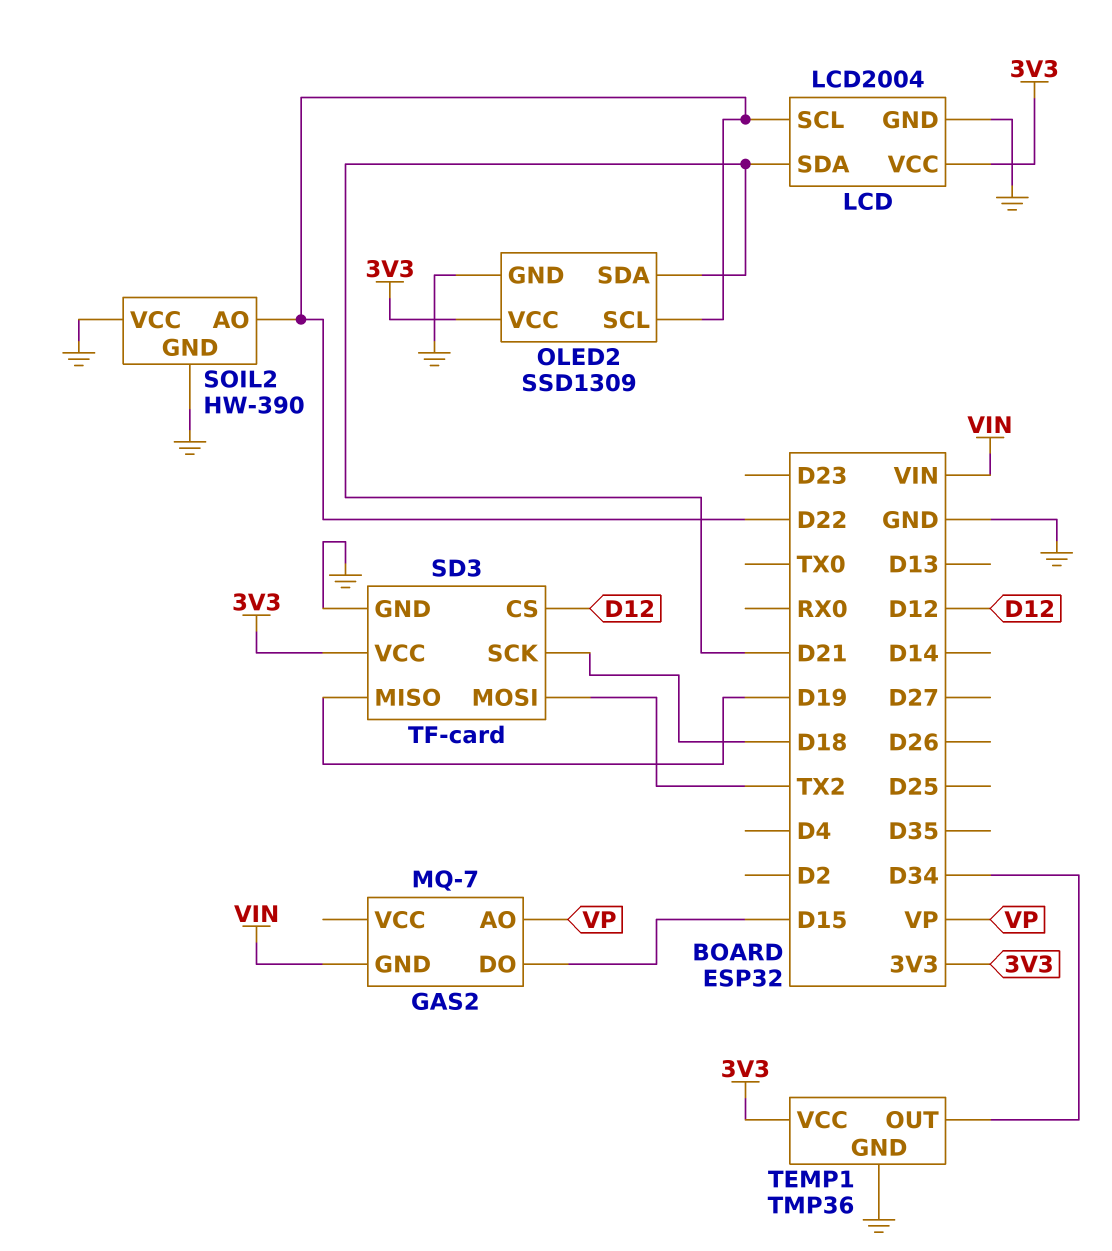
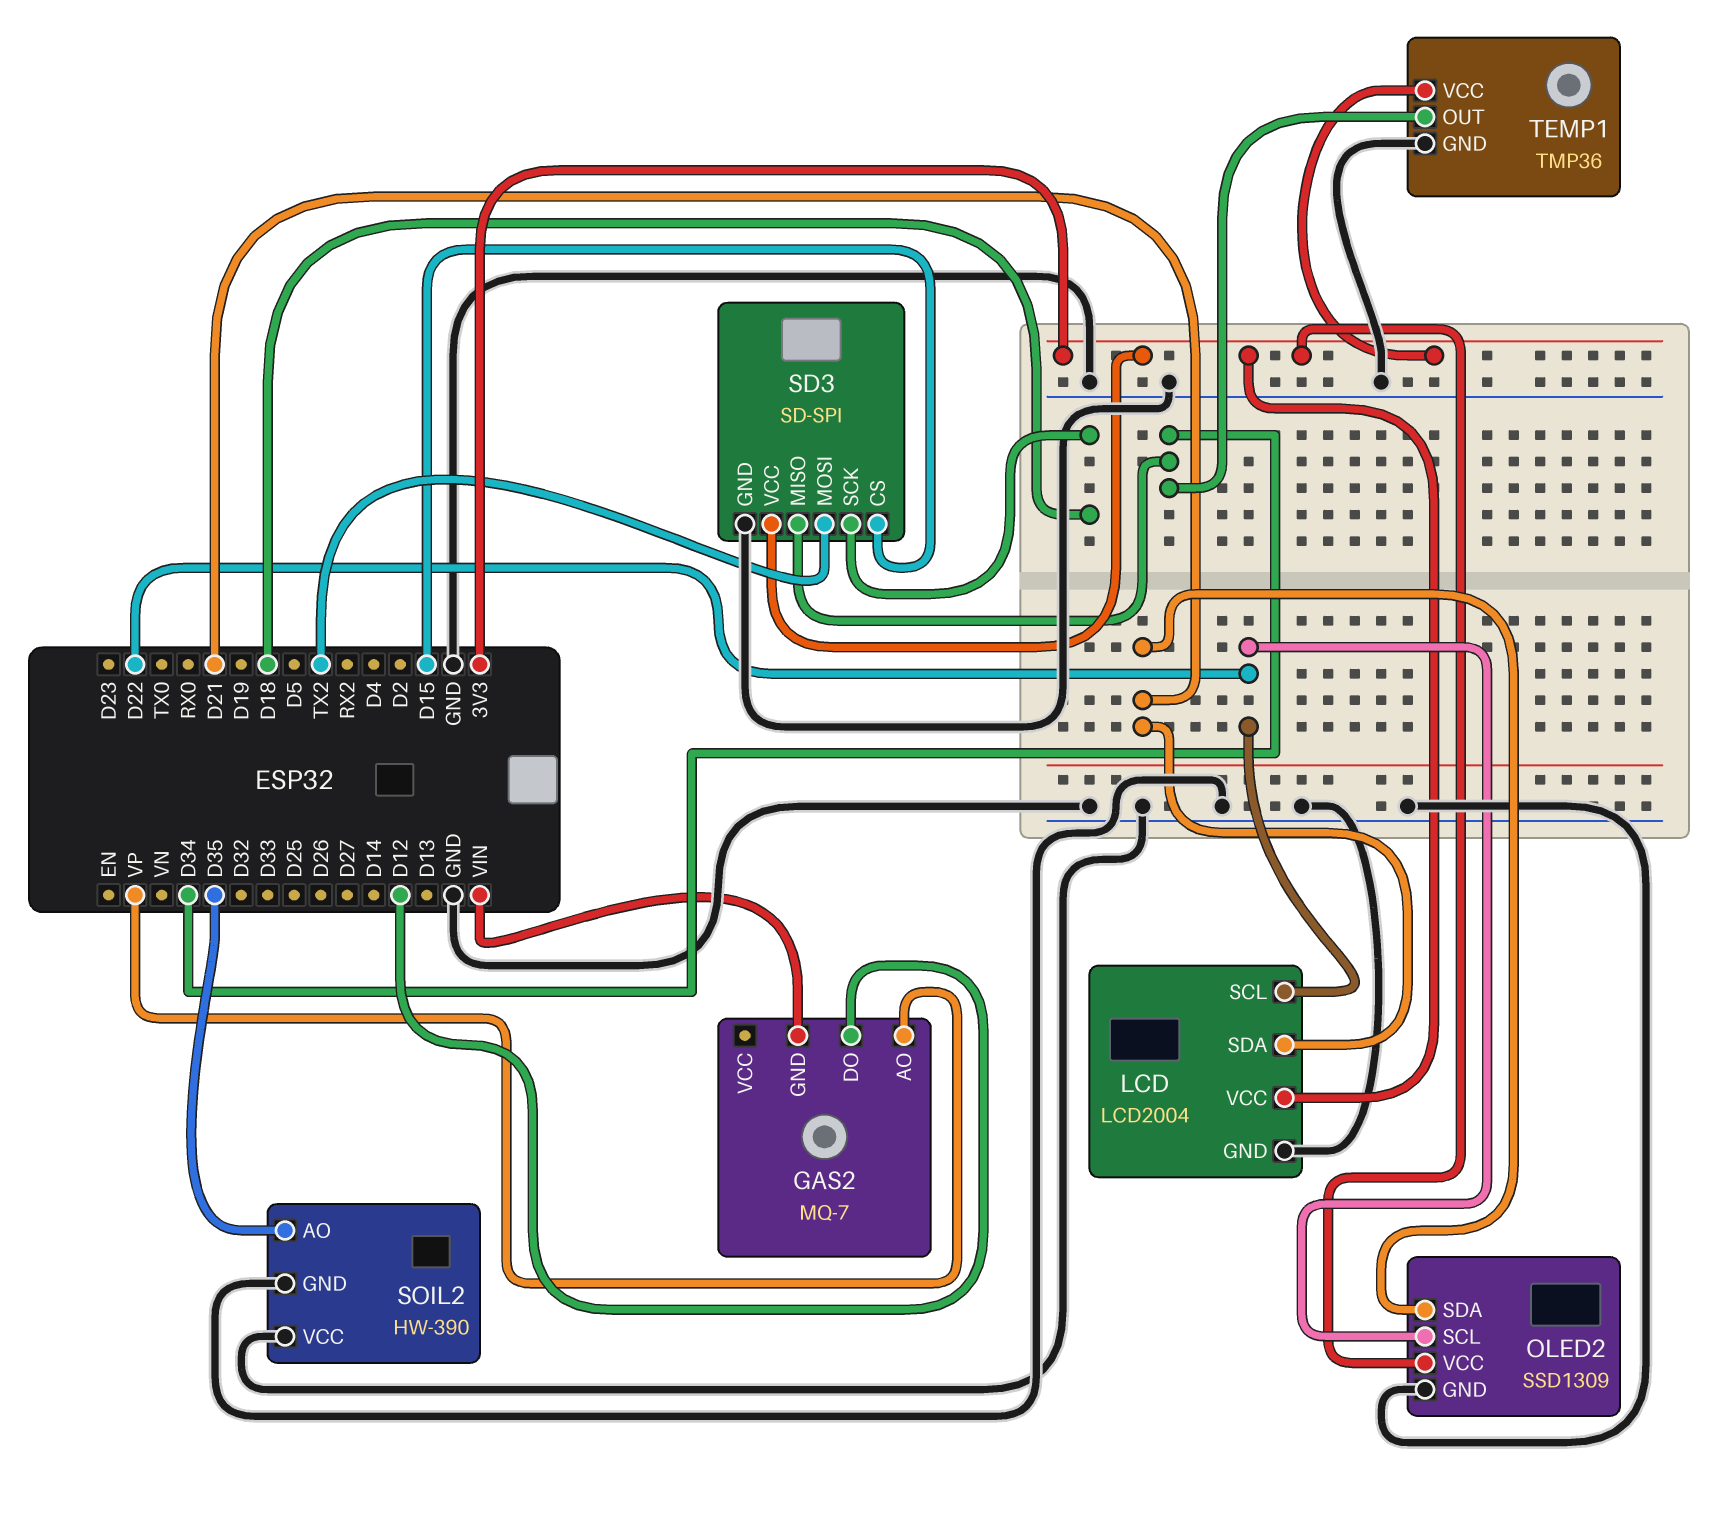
GAS2 pin DO: D15 -> D12
SD3: TF-card -> SD-SPI
SD3 pin CS: D12 -> D15
SD3 pin MISO: D19 -> D34
SOIL2 pin AO: D22 -> D35

